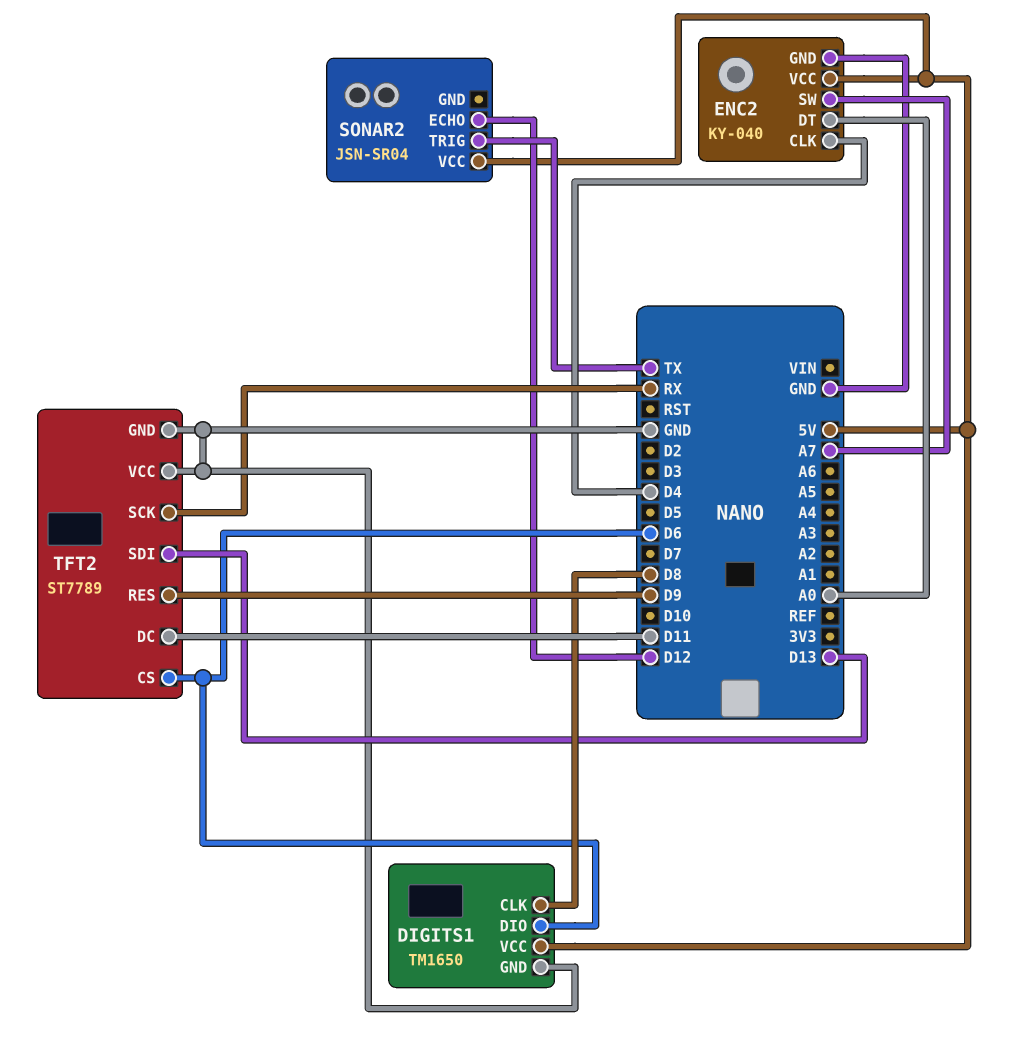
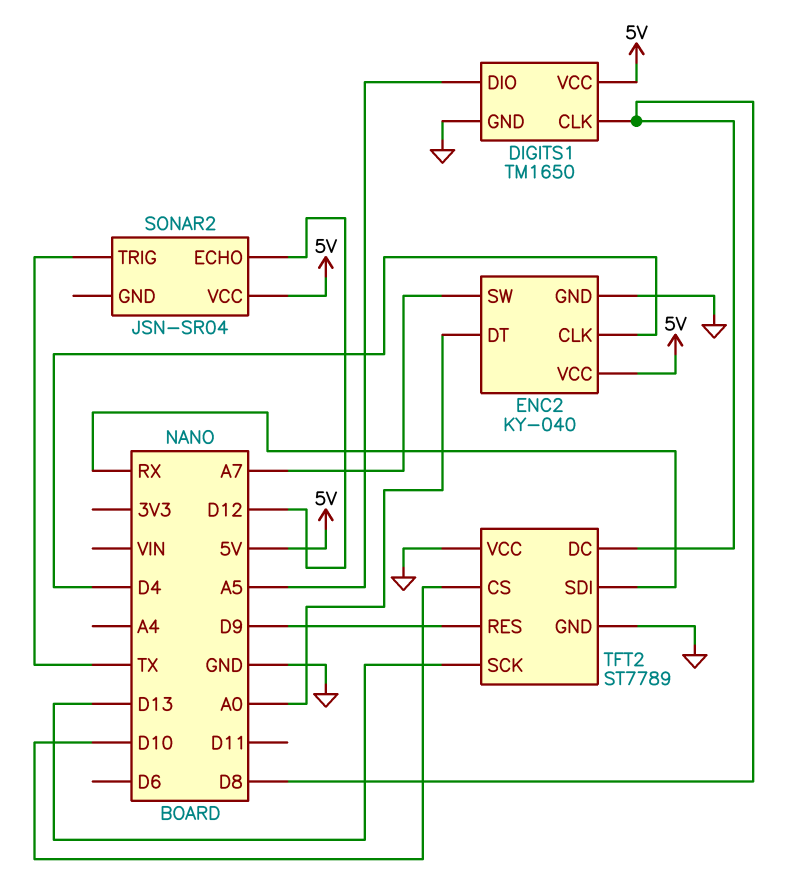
DIGITS1 pin DIO: D6 -> A5
TFT2 pin CS: D6 -> D10
TFT2 pin DC: D11 -> D8
TFT2 pin SCK: RX -> D13
TFT2 pin SDI: D13 -> RX

